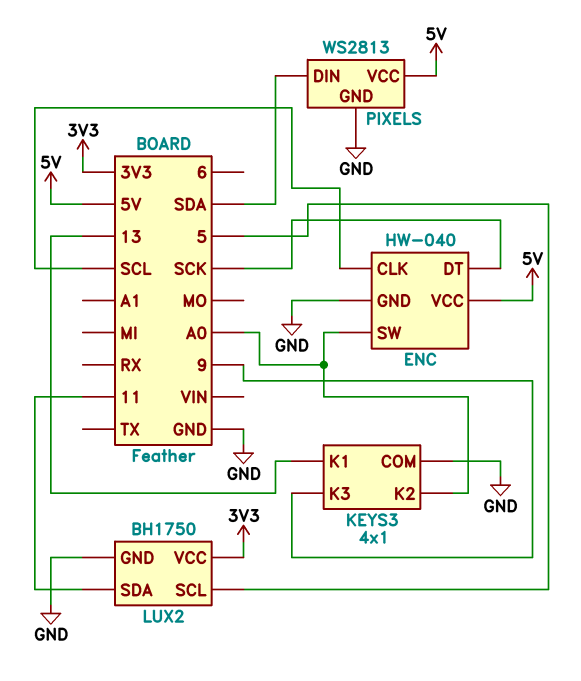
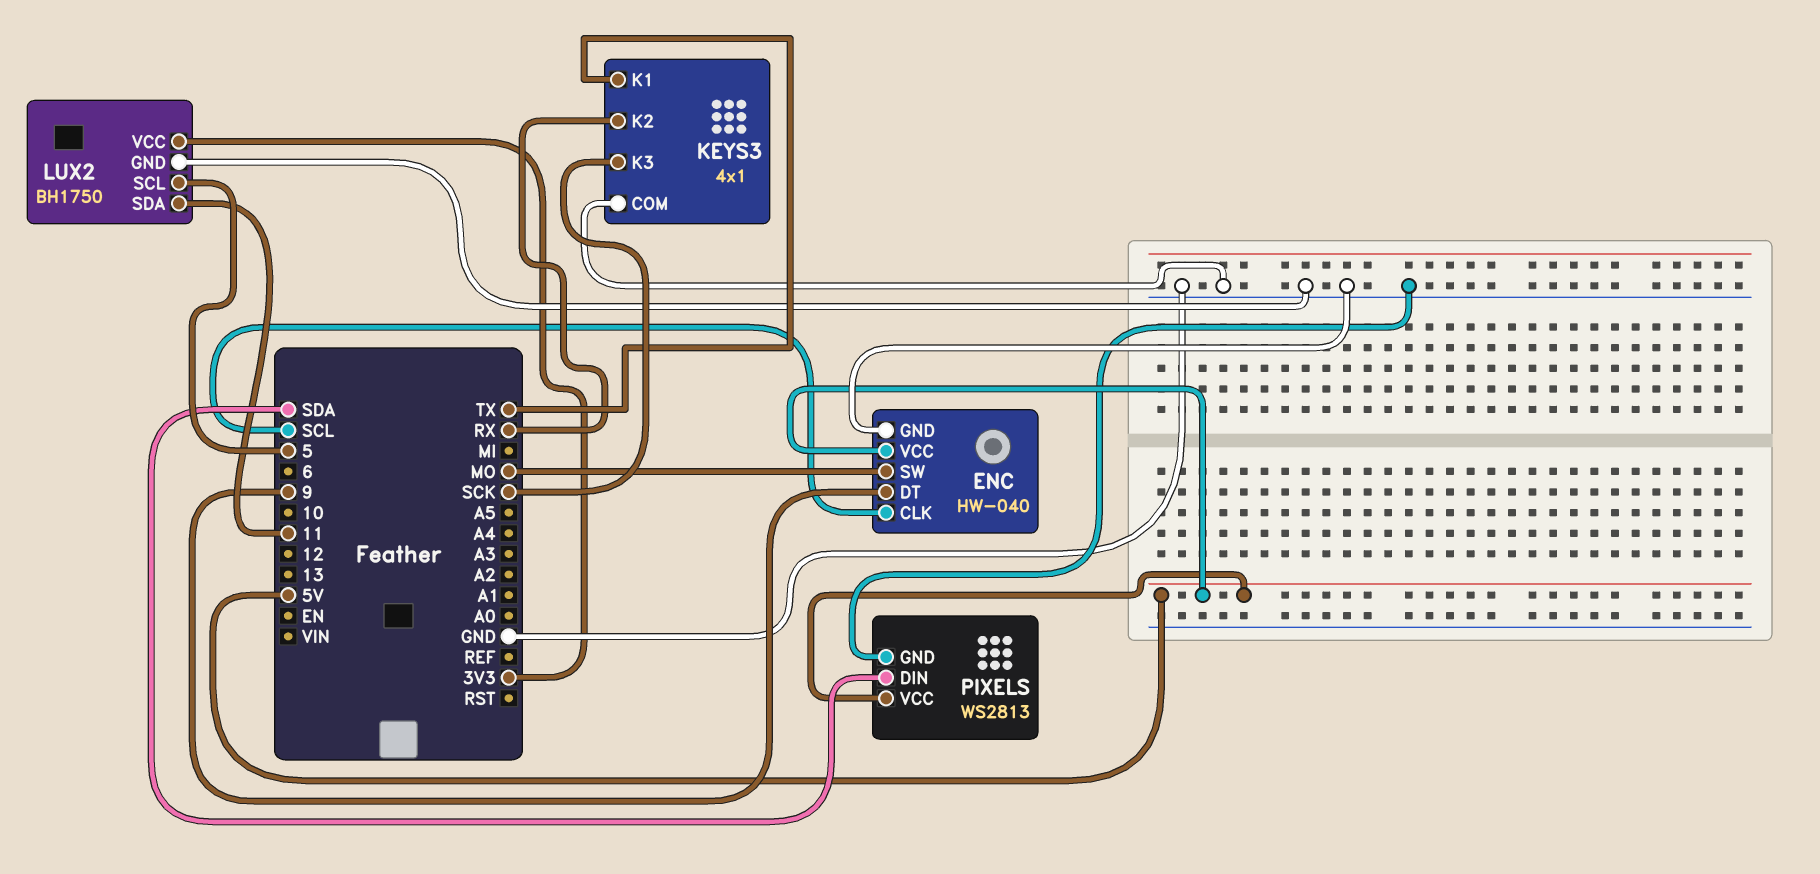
ENC pin DT: SCK -> 9
ENC pin SW: A0 -> MO
KEYS3 pin K1: 13 -> TX
KEYS3 pin K2: A0 -> RX
KEYS3 pin K3: 9 -> SCK

